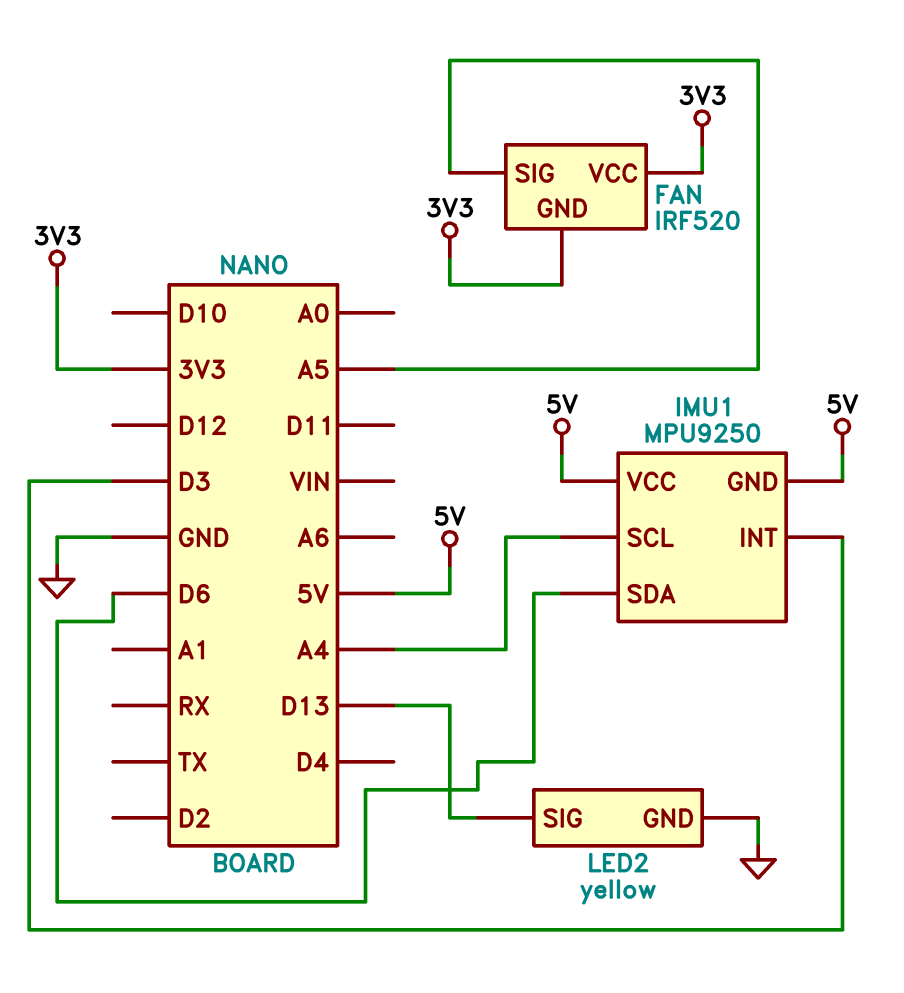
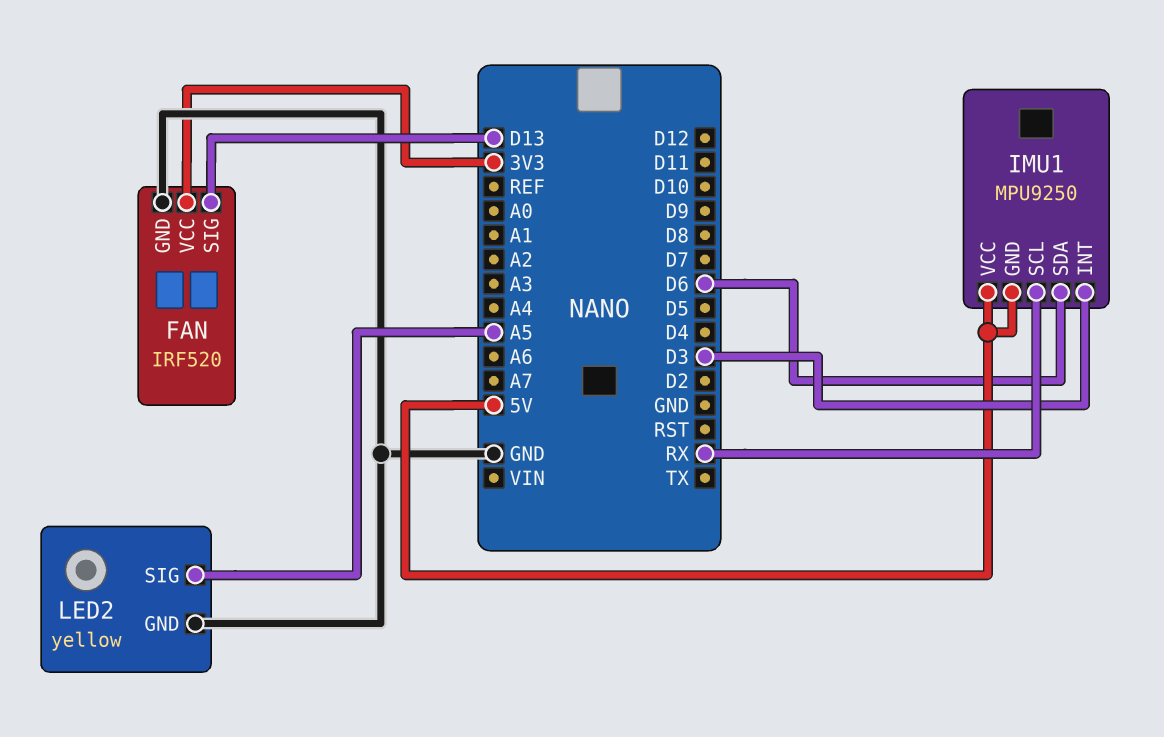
FAN pin GND: 3V3 -> GND
FAN pin SIG: A5 -> D13
IMU1 pin SCL: A4 -> RX
LED2 pin SIG: D13 -> A5

